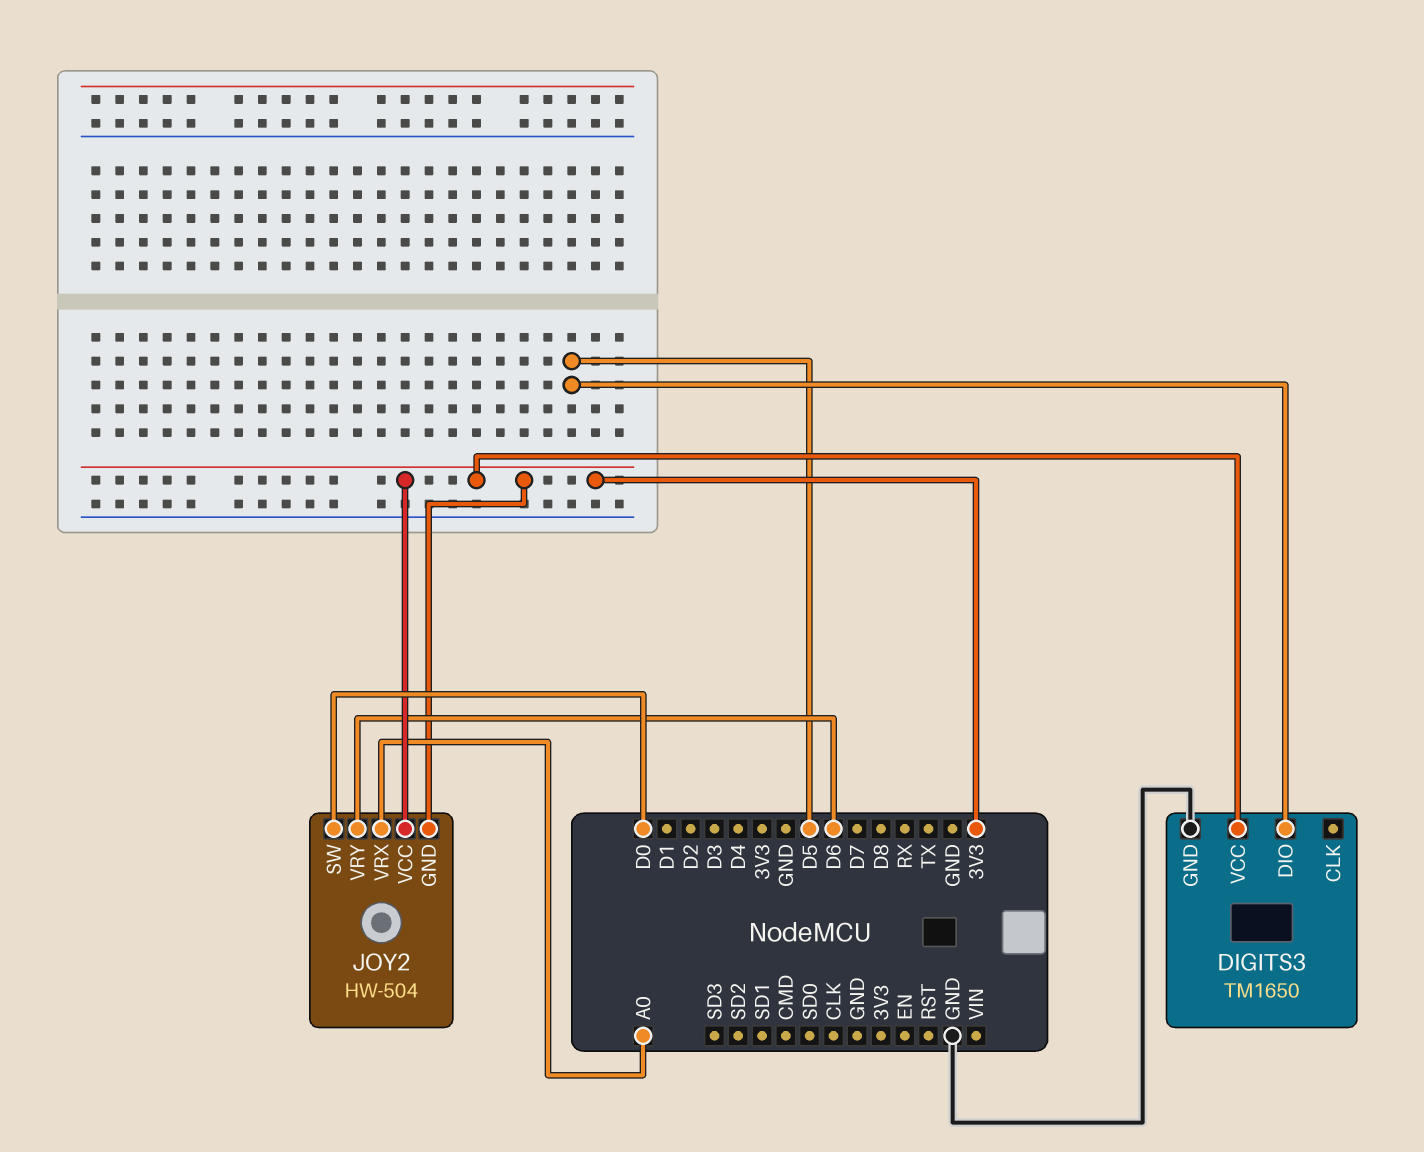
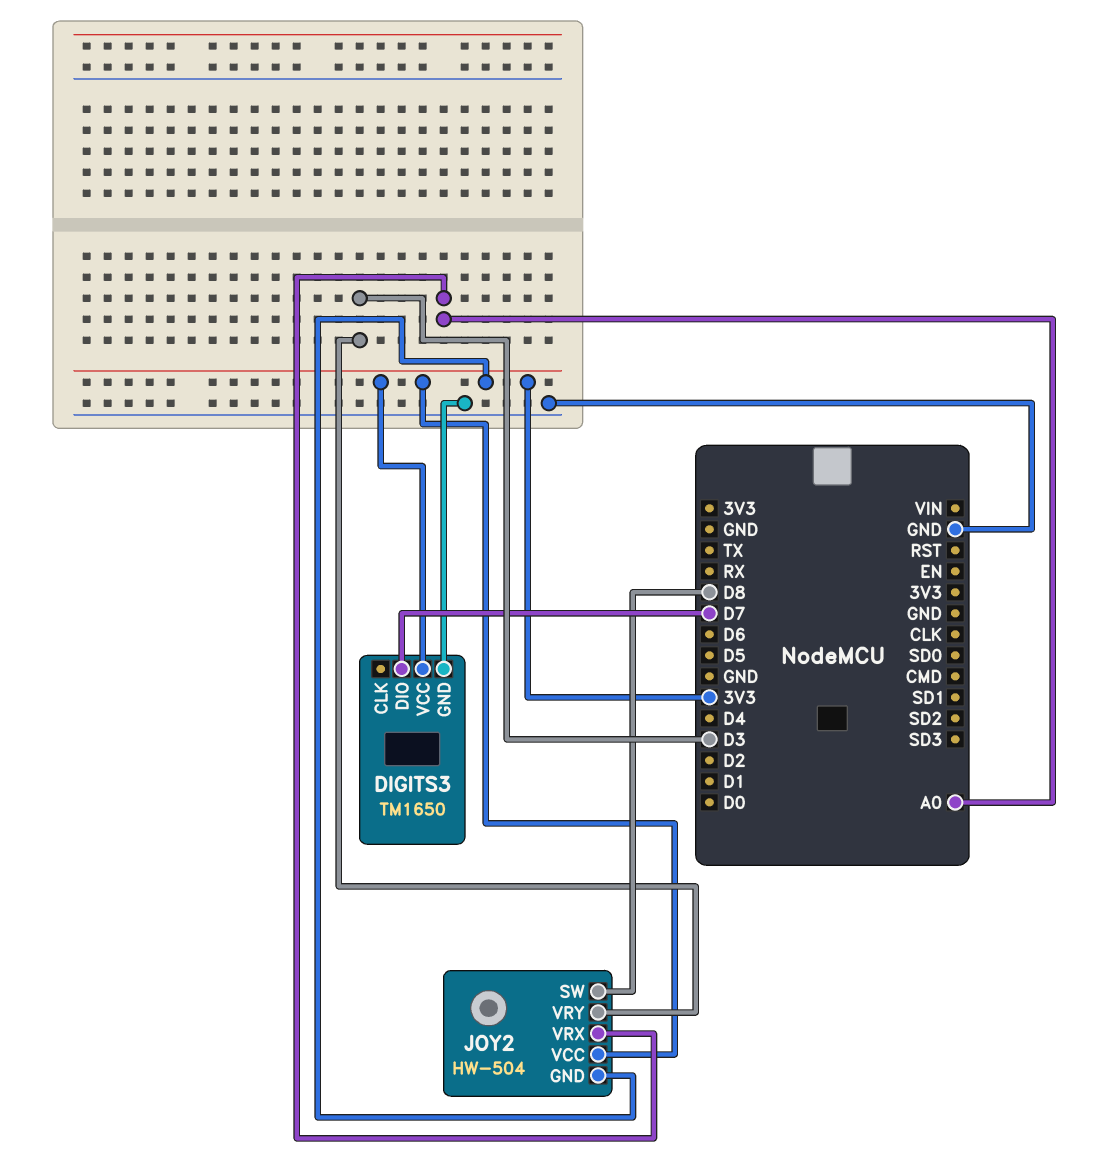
DIGITS3 pin DIO: D5 -> D7
JOY2 pin SW: D0 -> D8
JOY2 pin VRY: D6 -> D3

